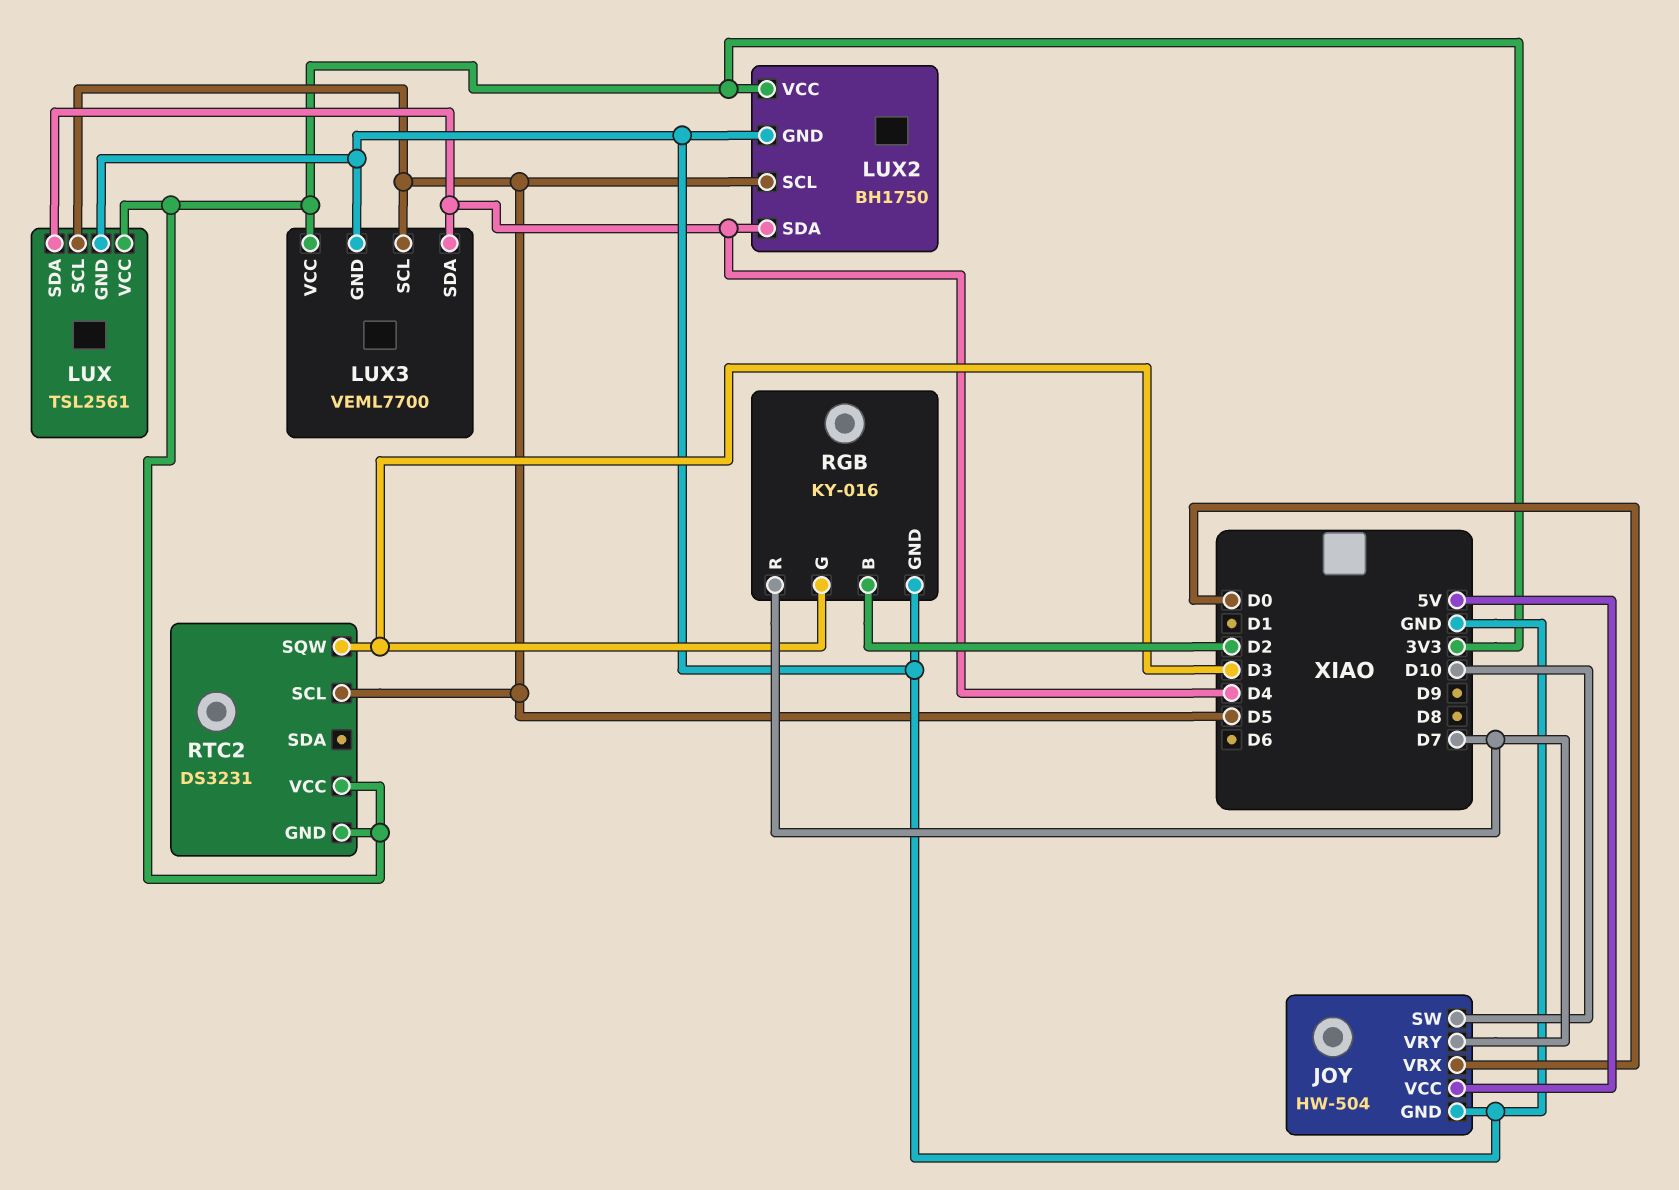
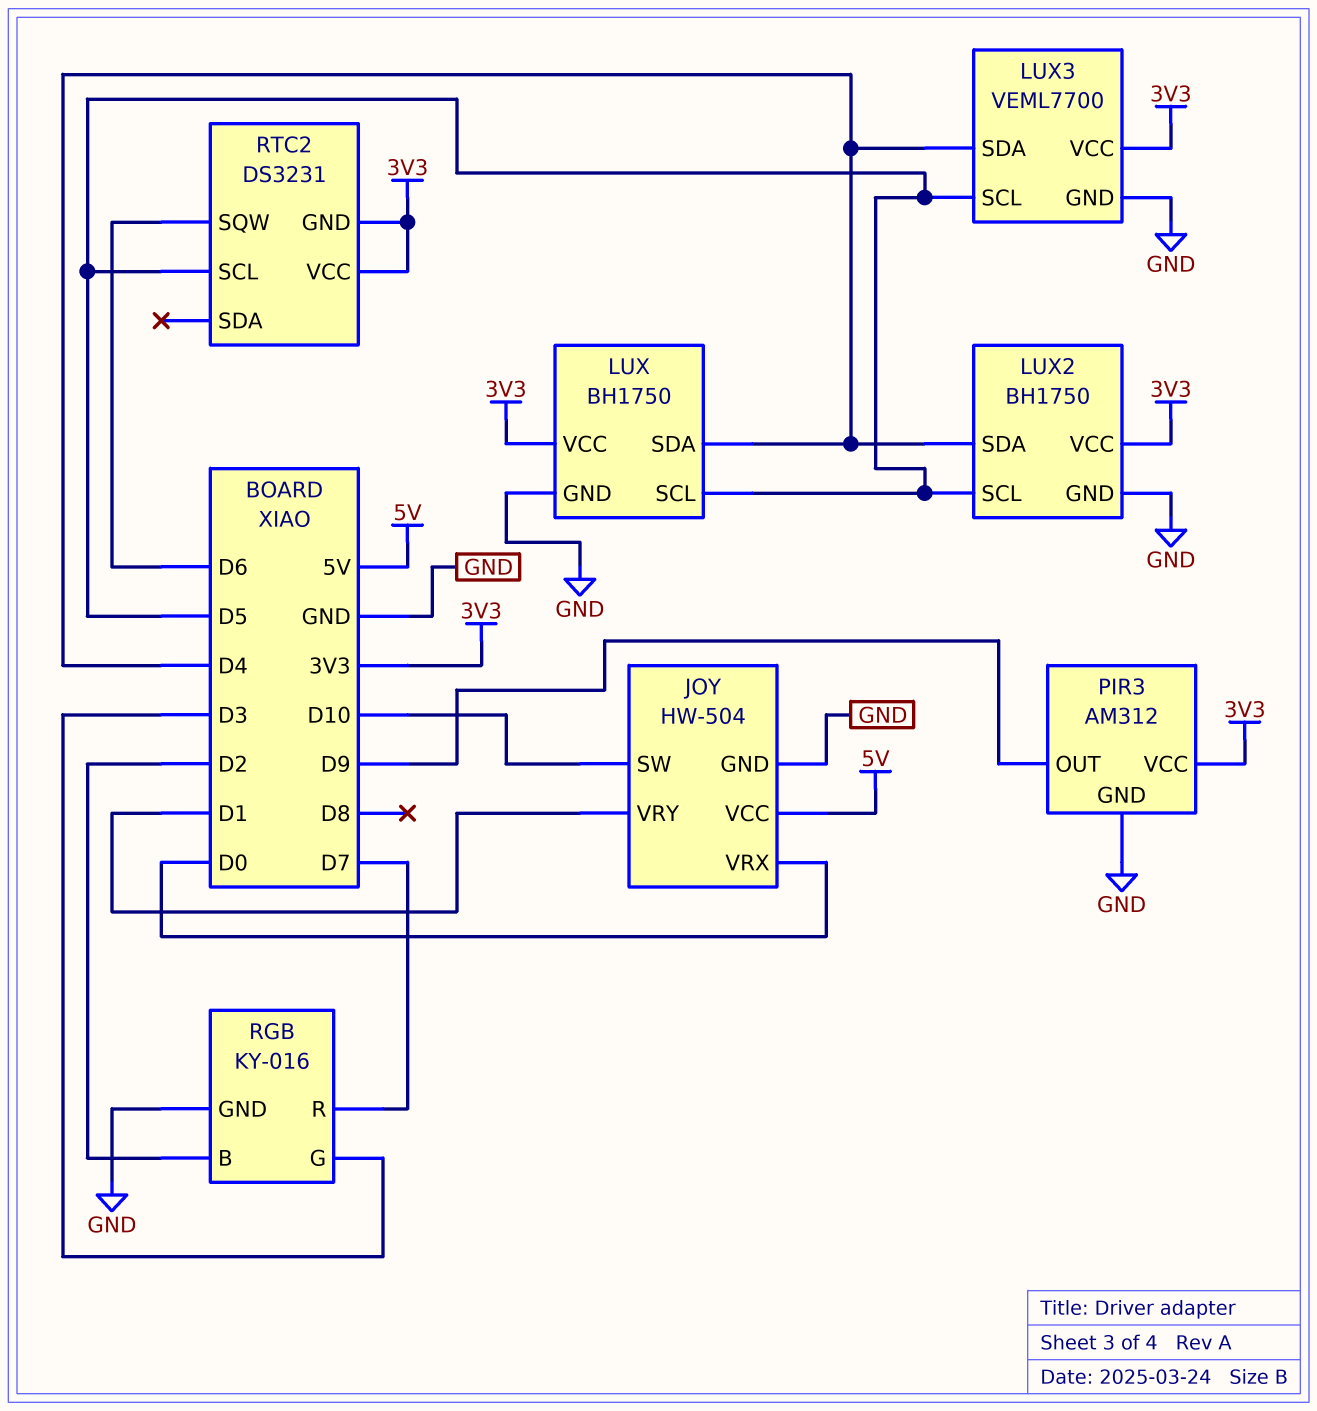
JOY pin VRY: D7 -> D1
LUX: TSL2561 -> BH1750
PIR3: none -> AM312
PIR3 pin GND: none -> GND
PIR3 pin OUT: none -> D9
PIR3 pin VCC: none -> 3V3
RTC2 pin SQW: D3 -> D6

